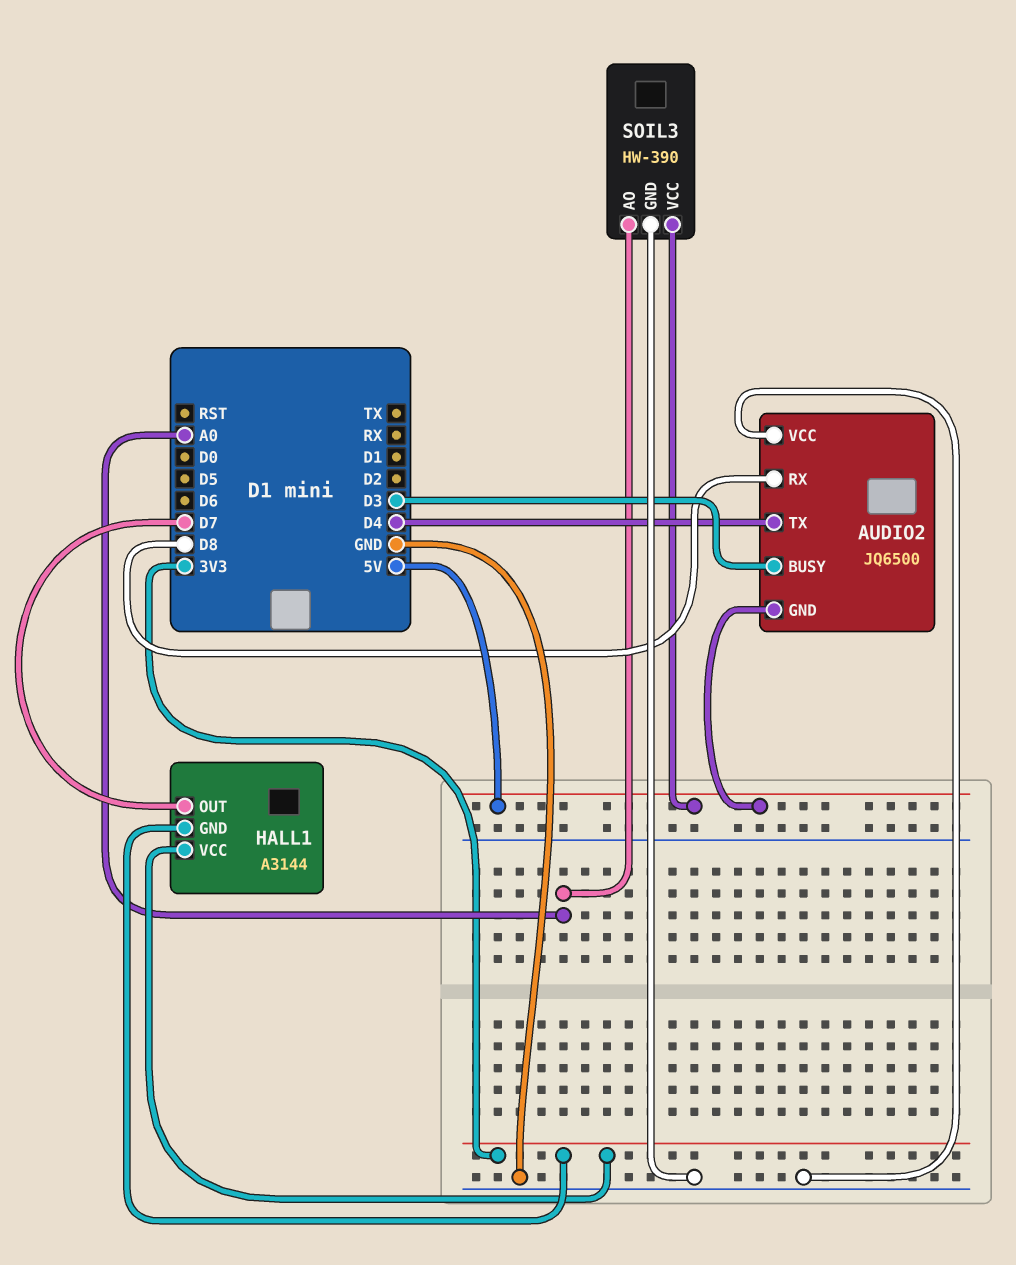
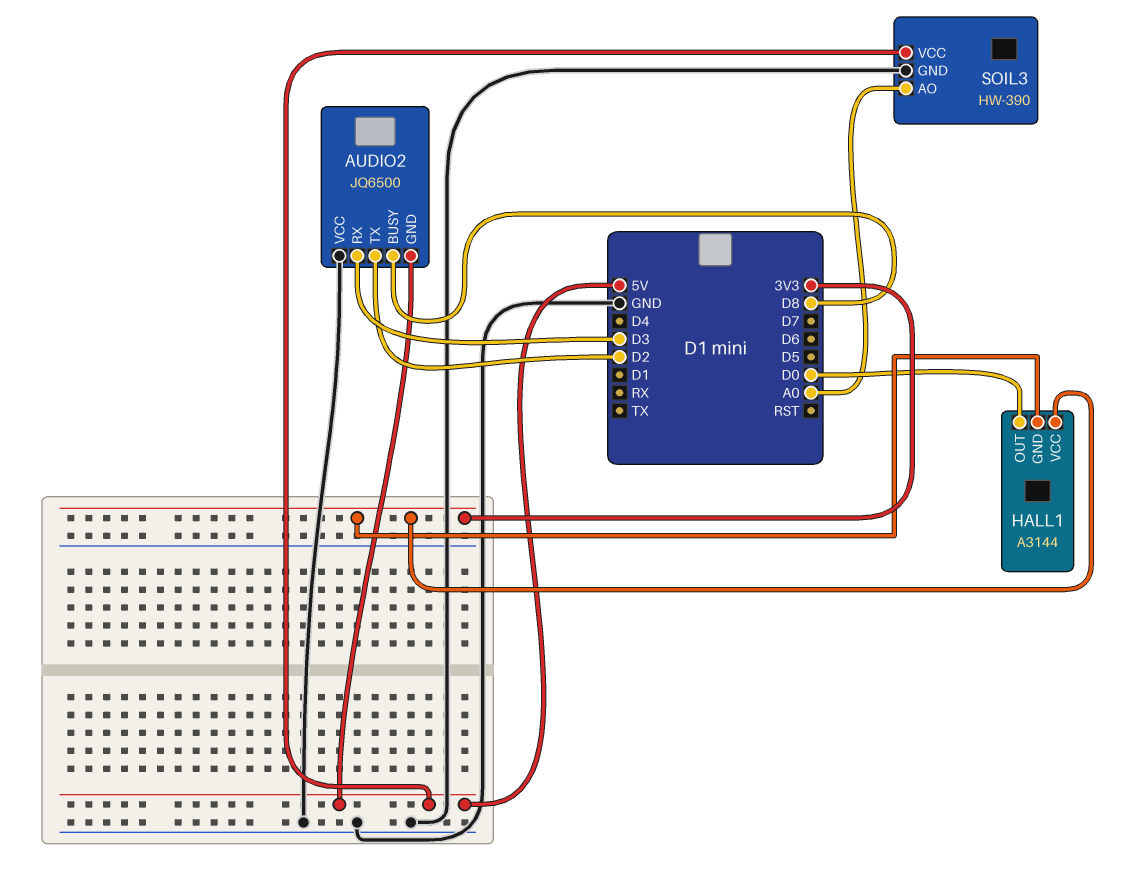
AUDIO2 pin BUSY: D3 -> D8
AUDIO2 pin RX: D8 -> D3
AUDIO2 pin TX: D4 -> D2
HALL1 pin OUT: D7 -> D0

